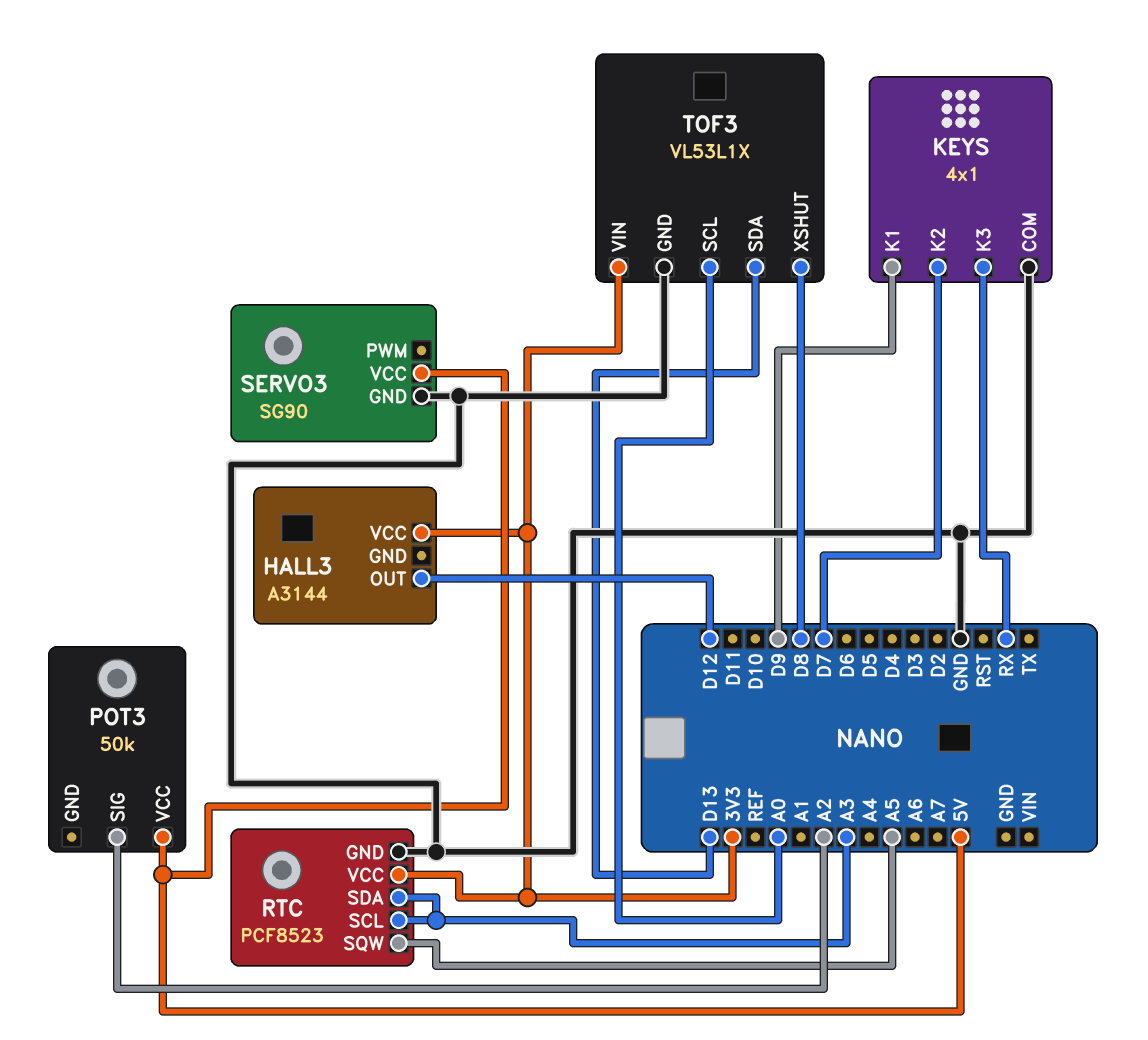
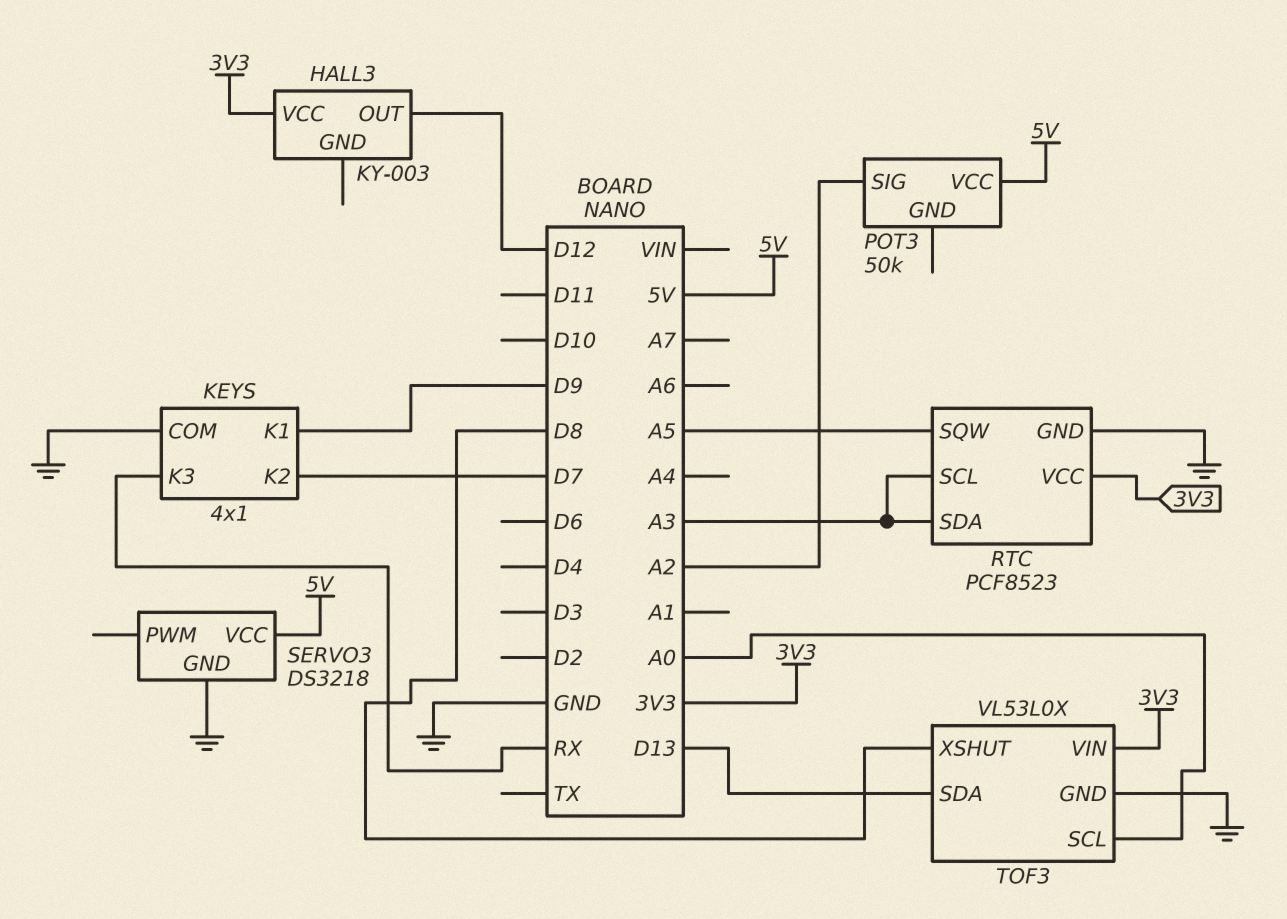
HALL3: A3144 -> KY-003
SERVO3: SG90 -> DS3218
TOF3: VL53L1X -> VL53L0X

